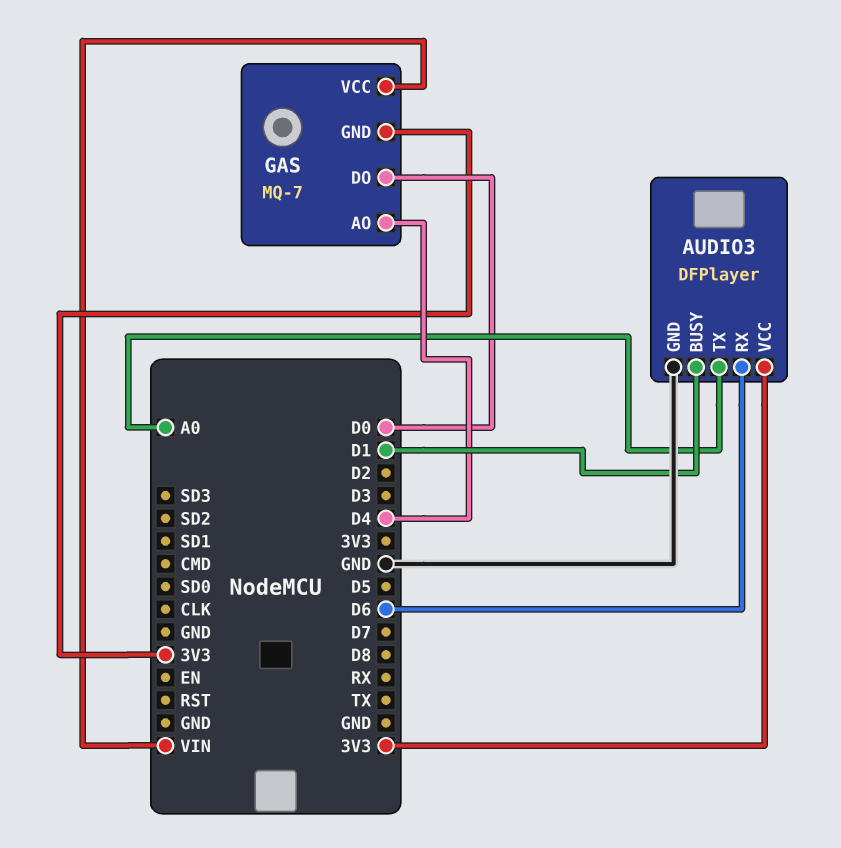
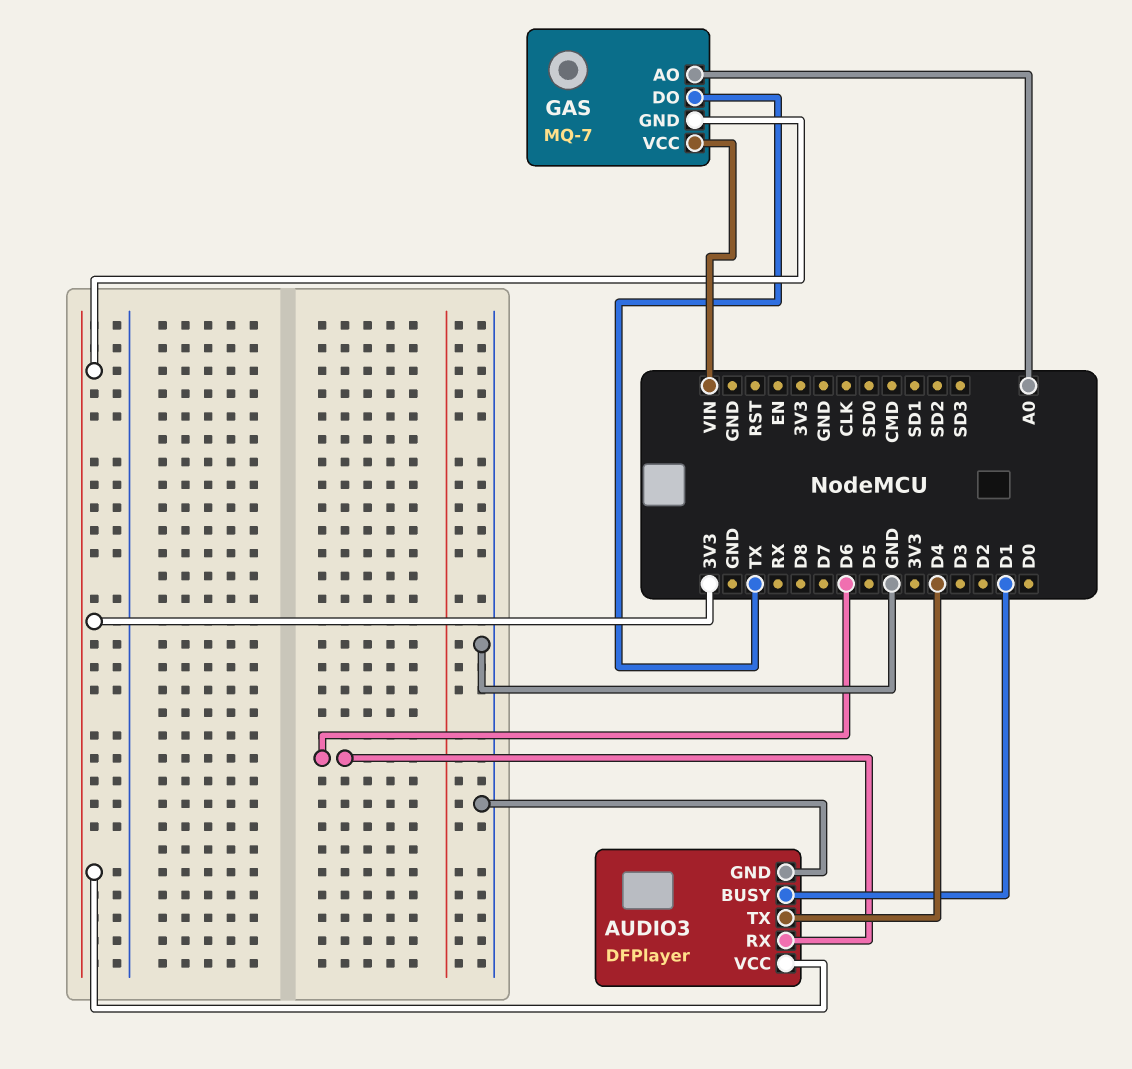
AUDIO3 pin TX: A0 -> D4
GAS pin AO: D4 -> A0
GAS pin DO: D0 -> TX

